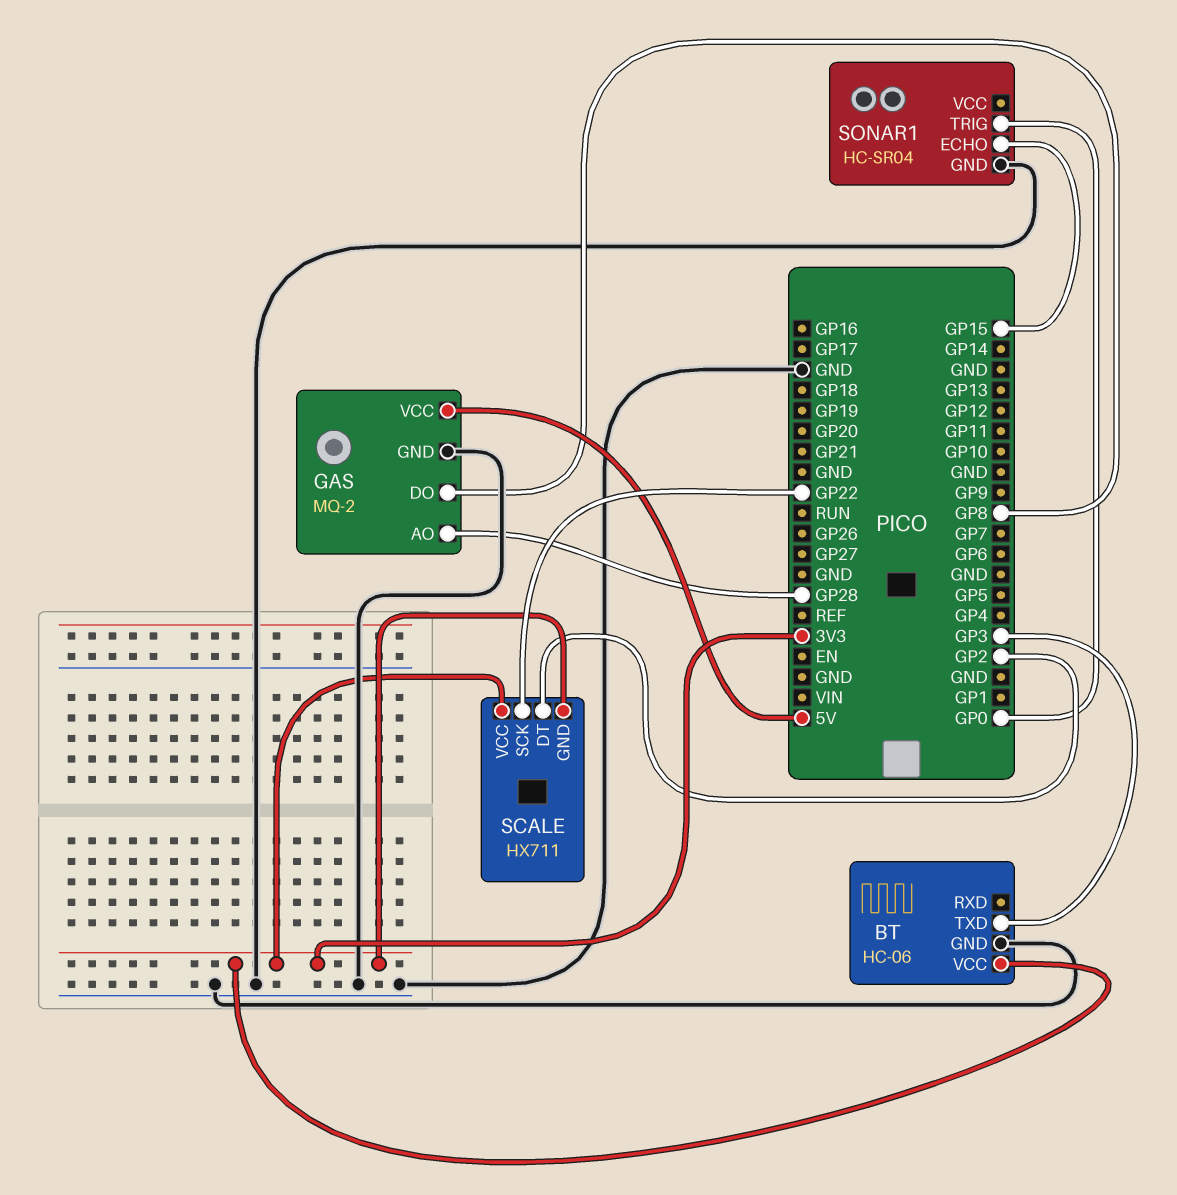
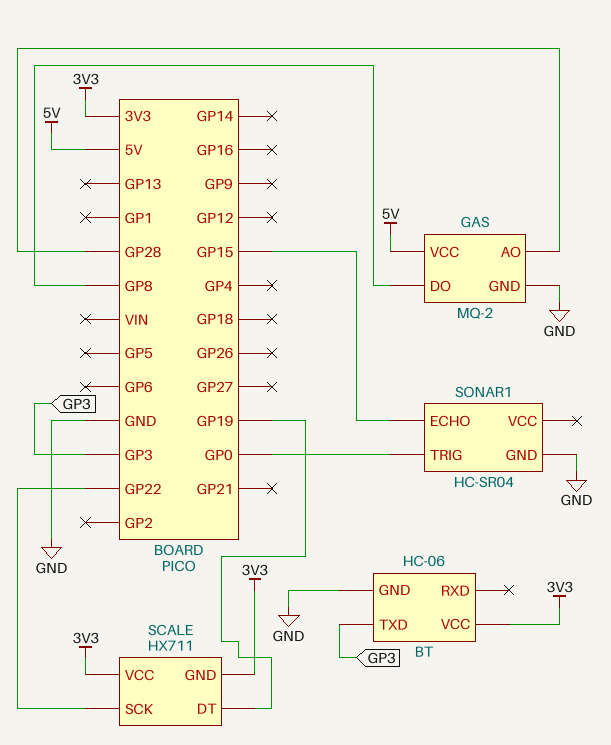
SCALE pin DT: GP2 -> GP19

